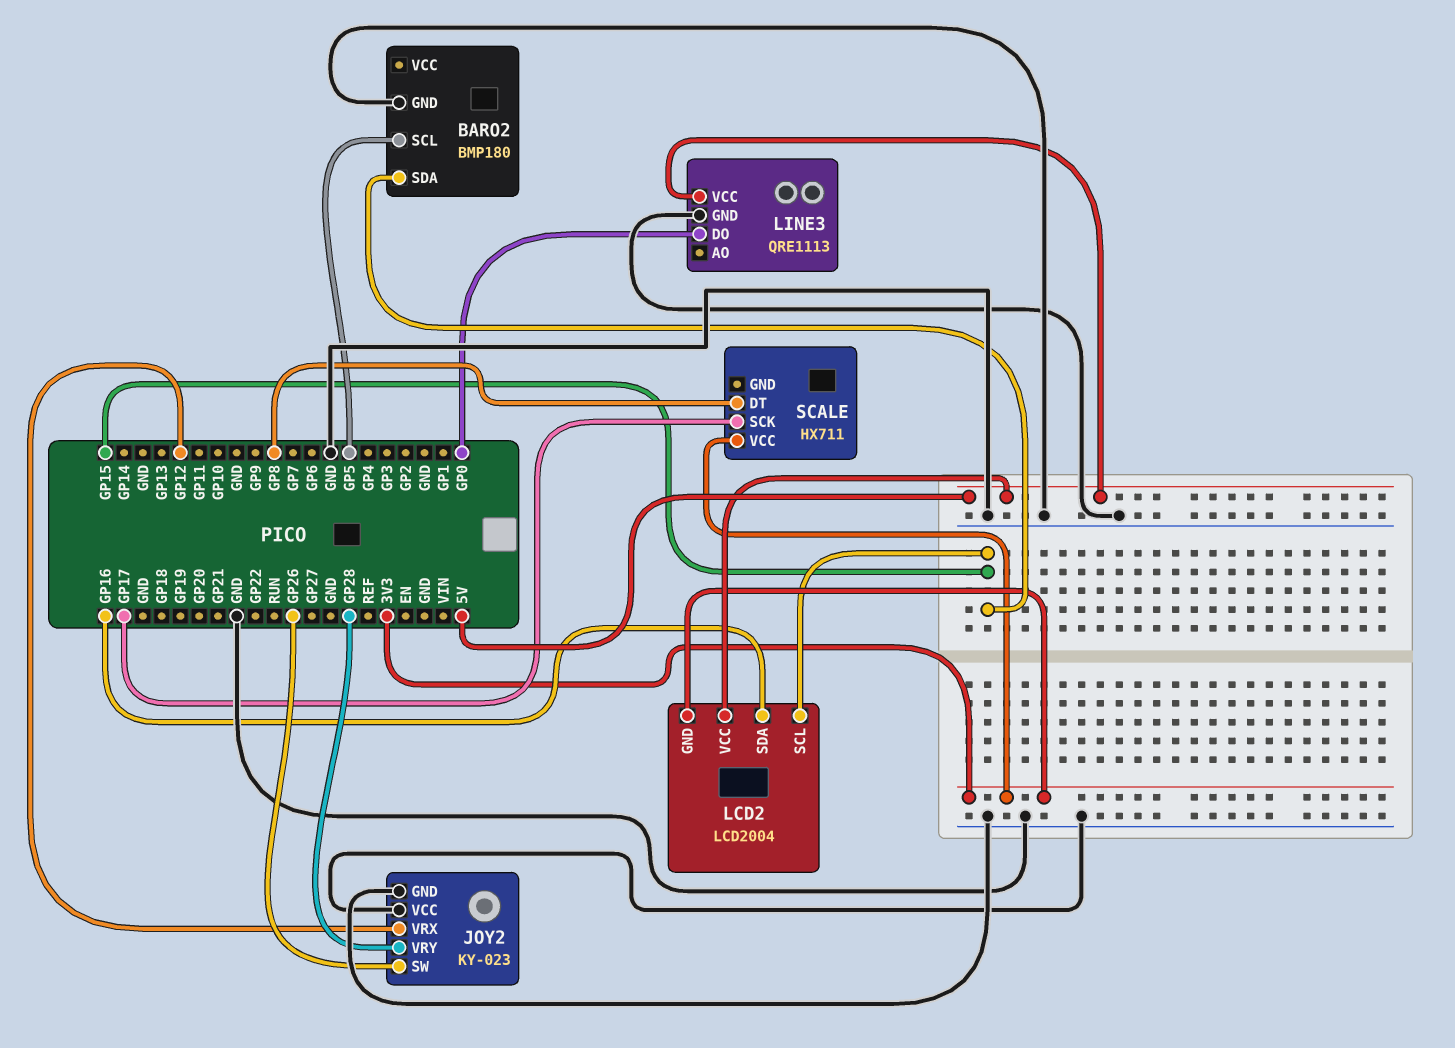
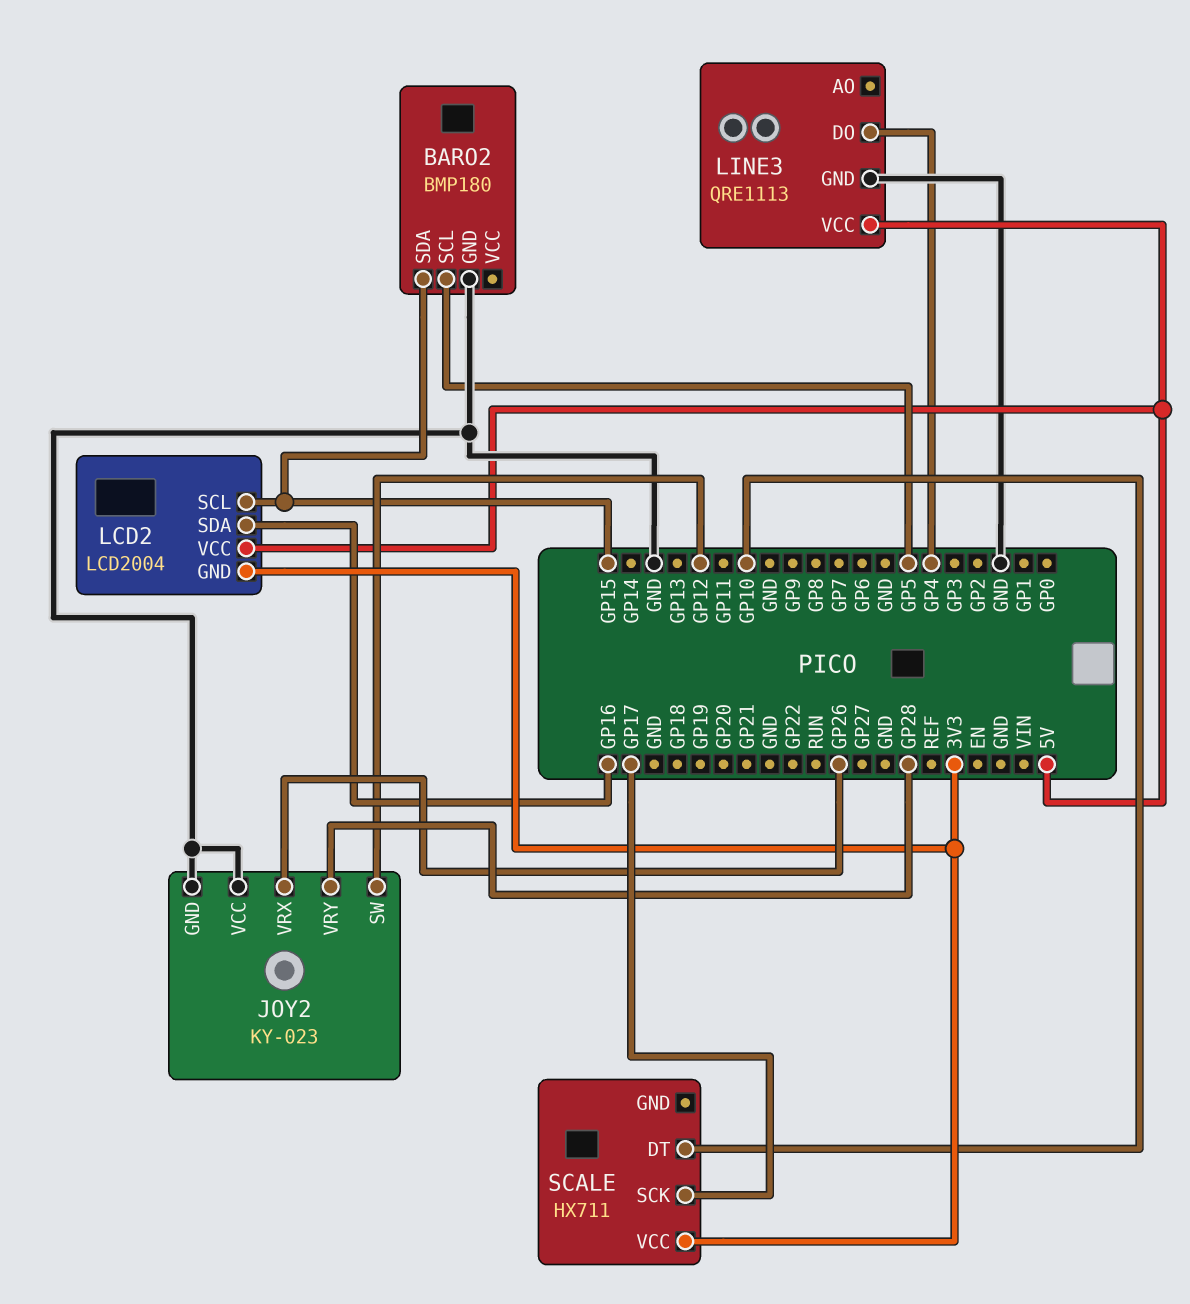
JOY2 pin SW: GP26 -> GP12
JOY2 pin VRX: GP12 -> GP26
LINE3 pin DO: GP0 -> GP4
SCALE pin DT: GP8 -> GP10

